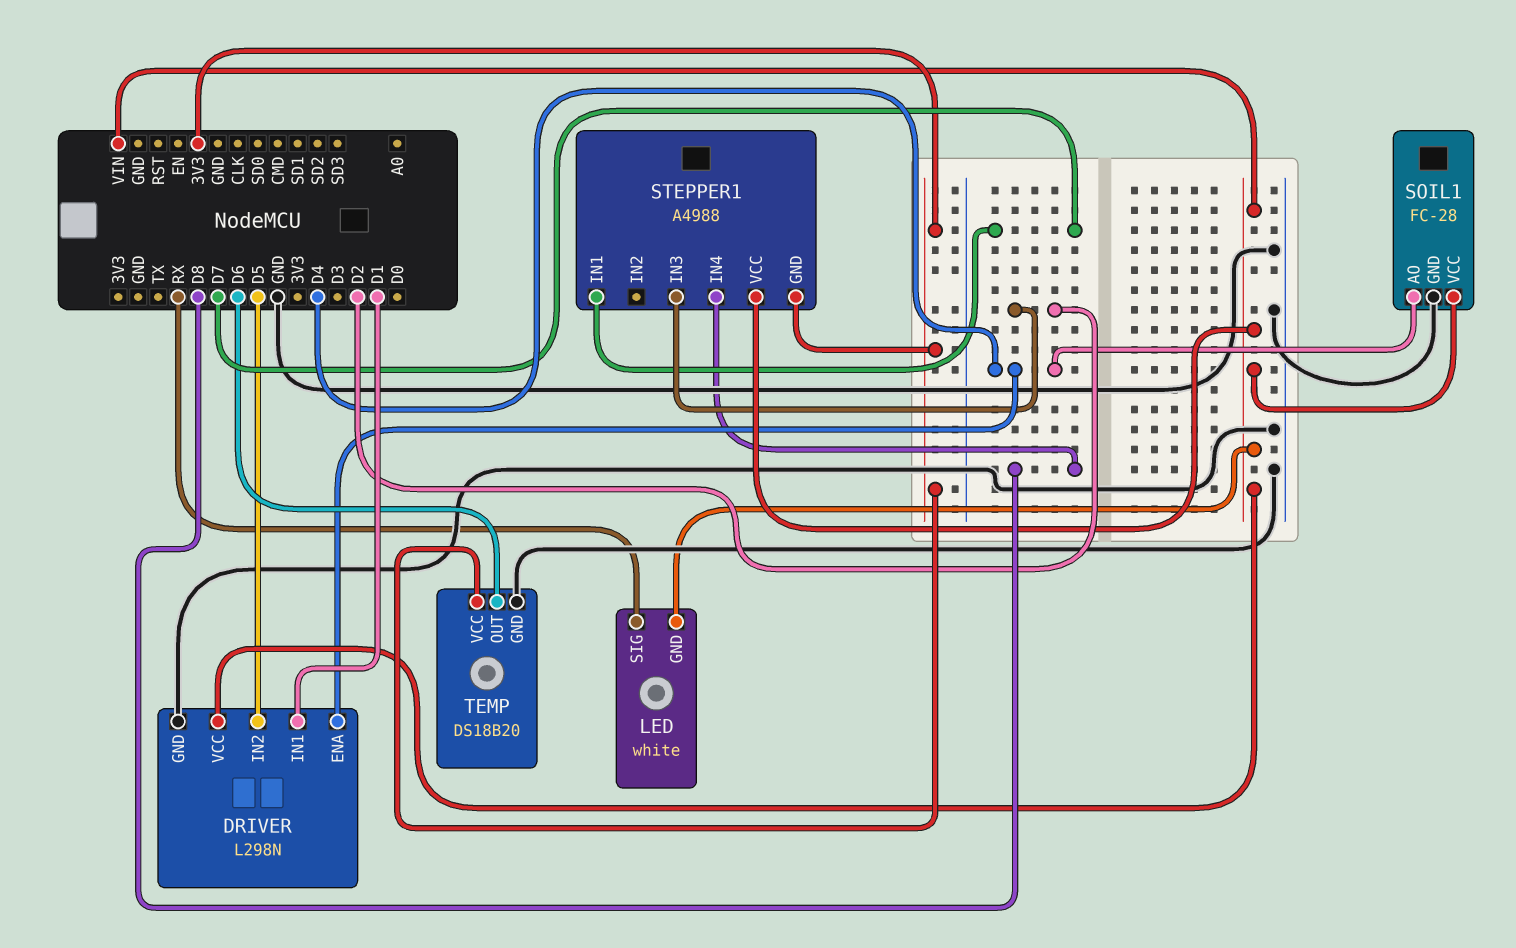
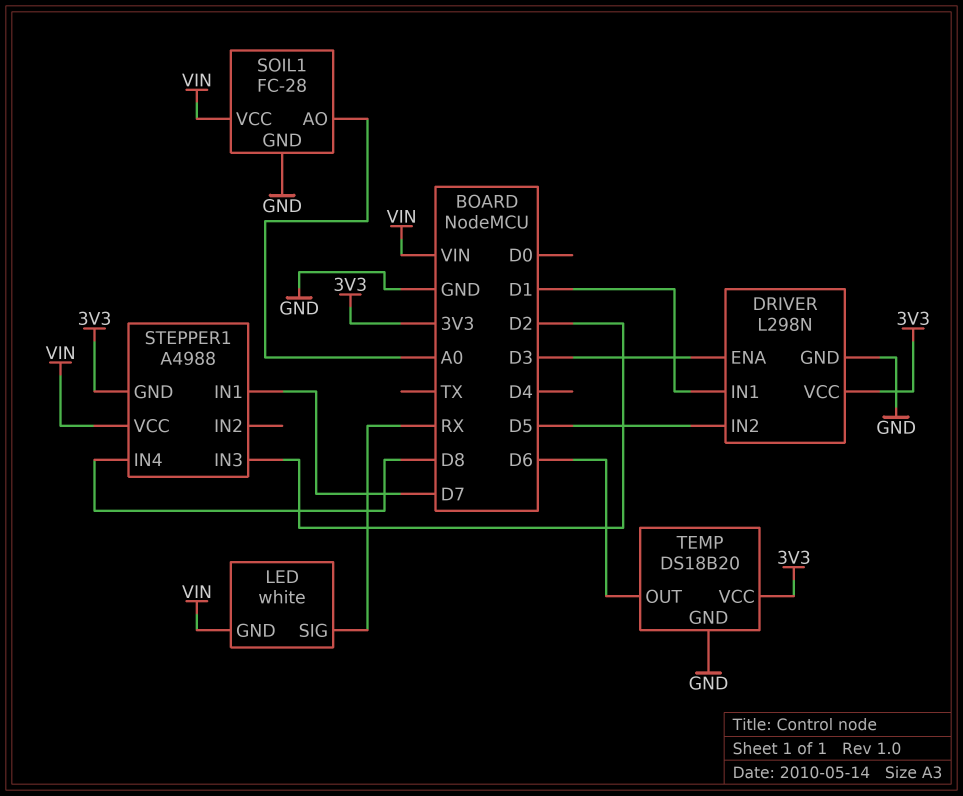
DRIVER pin ENA: D4 -> D3
DRIVER pin VCC: VIN -> 3V3
SOIL1 pin AO: D4 -> A0

